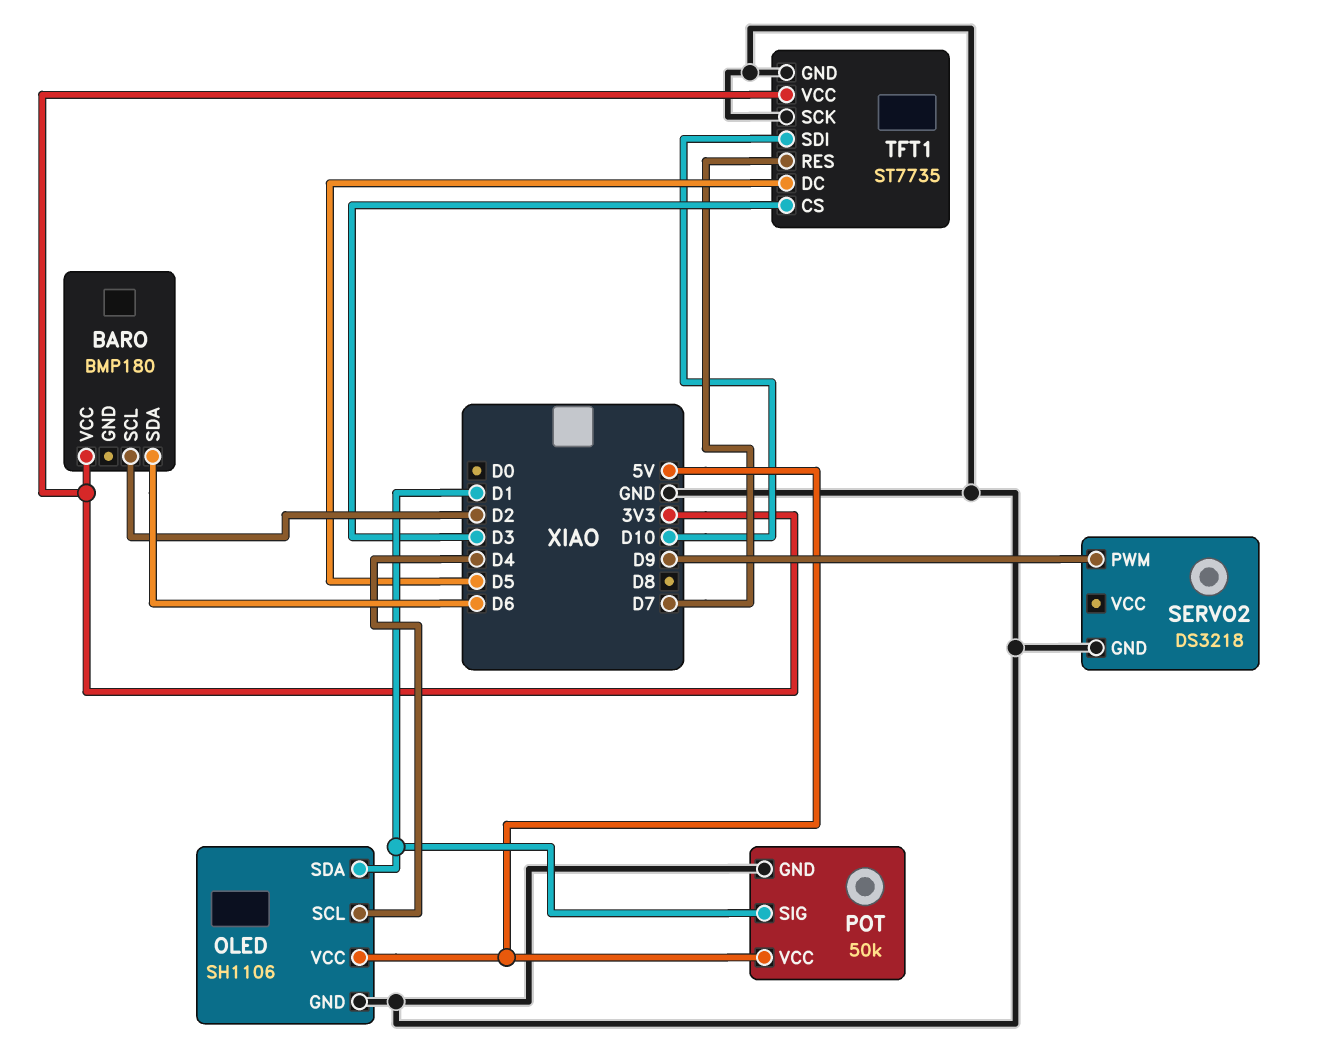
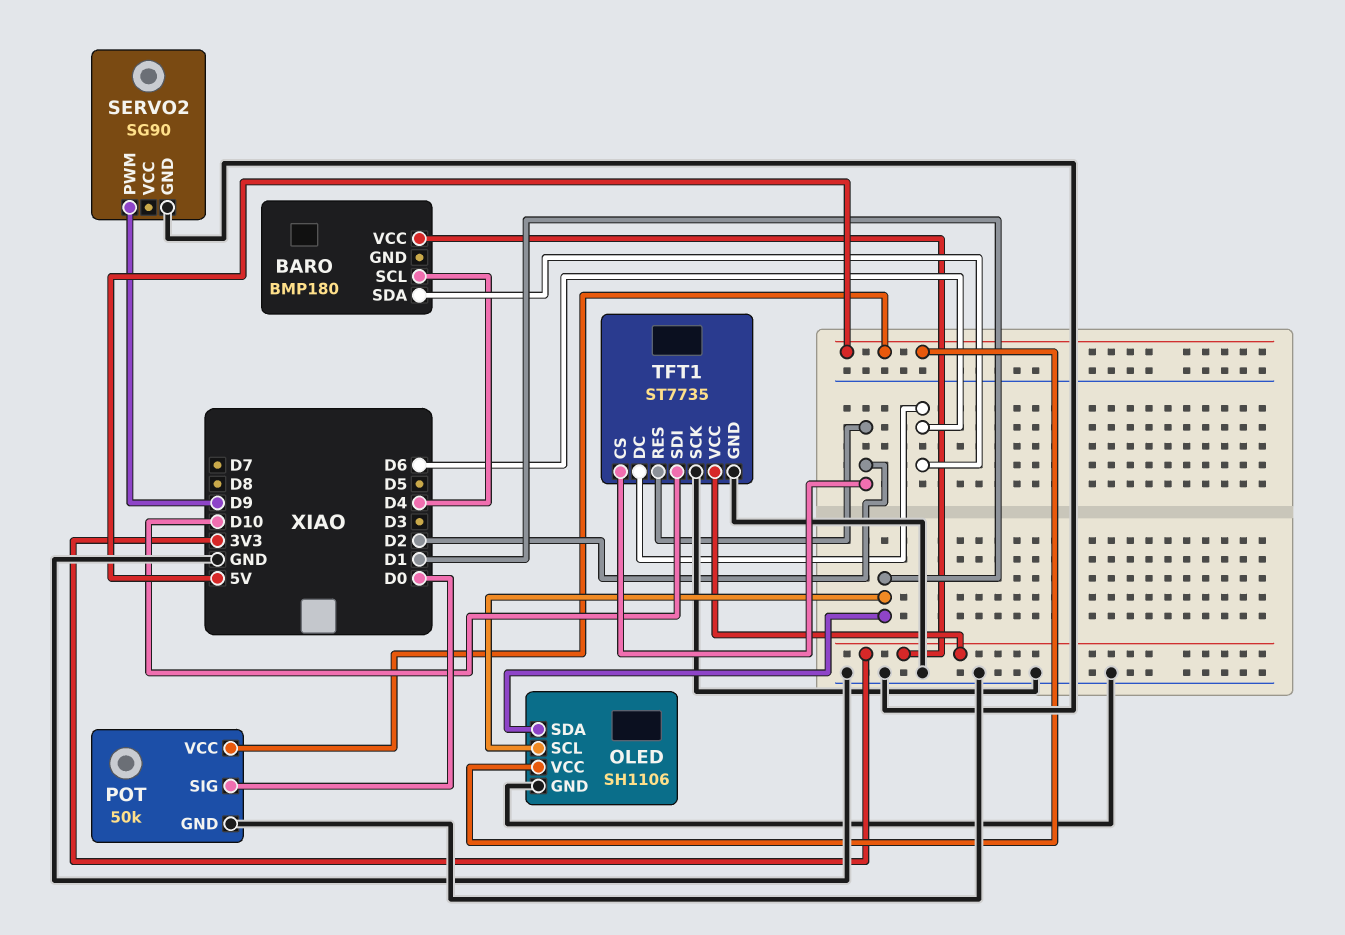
BARO pin SCL: D2 -> D4
OLED pin SCL: D4 -> D1
POT pin SIG: D1 -> D0
SERVO2: DS3218 -> SG90
TFT1 pin CS: D3 -> D2
TFT1 pin DC: D5 -> D6
TFT1 pin RES: D7 -> D2

